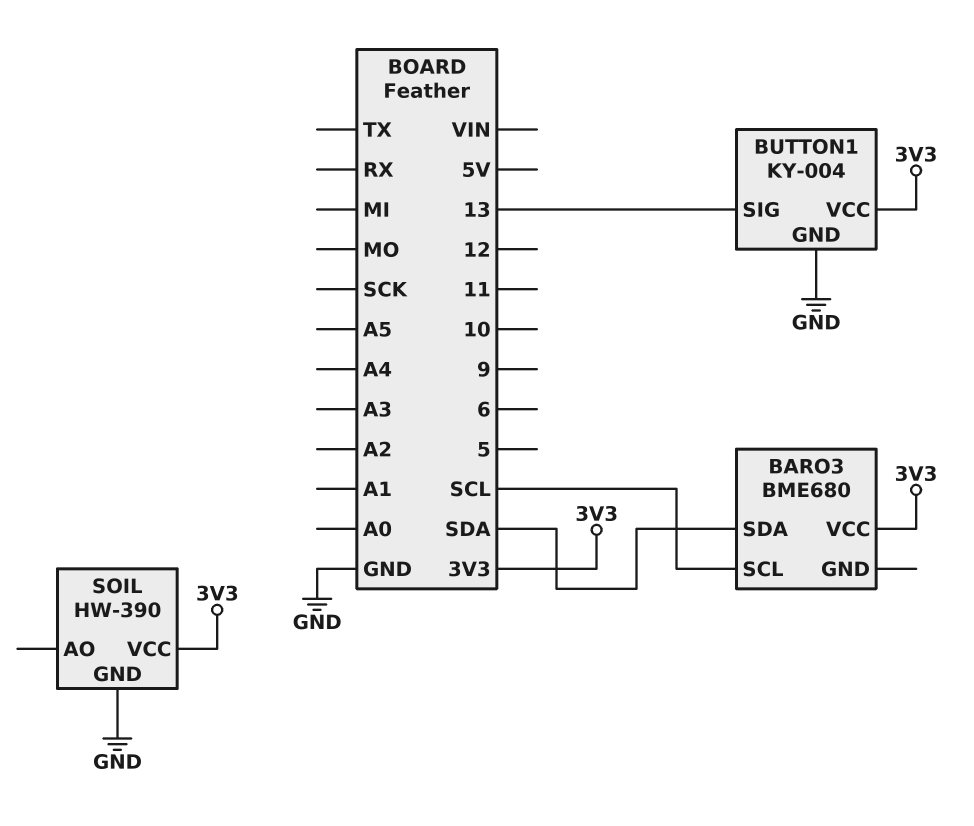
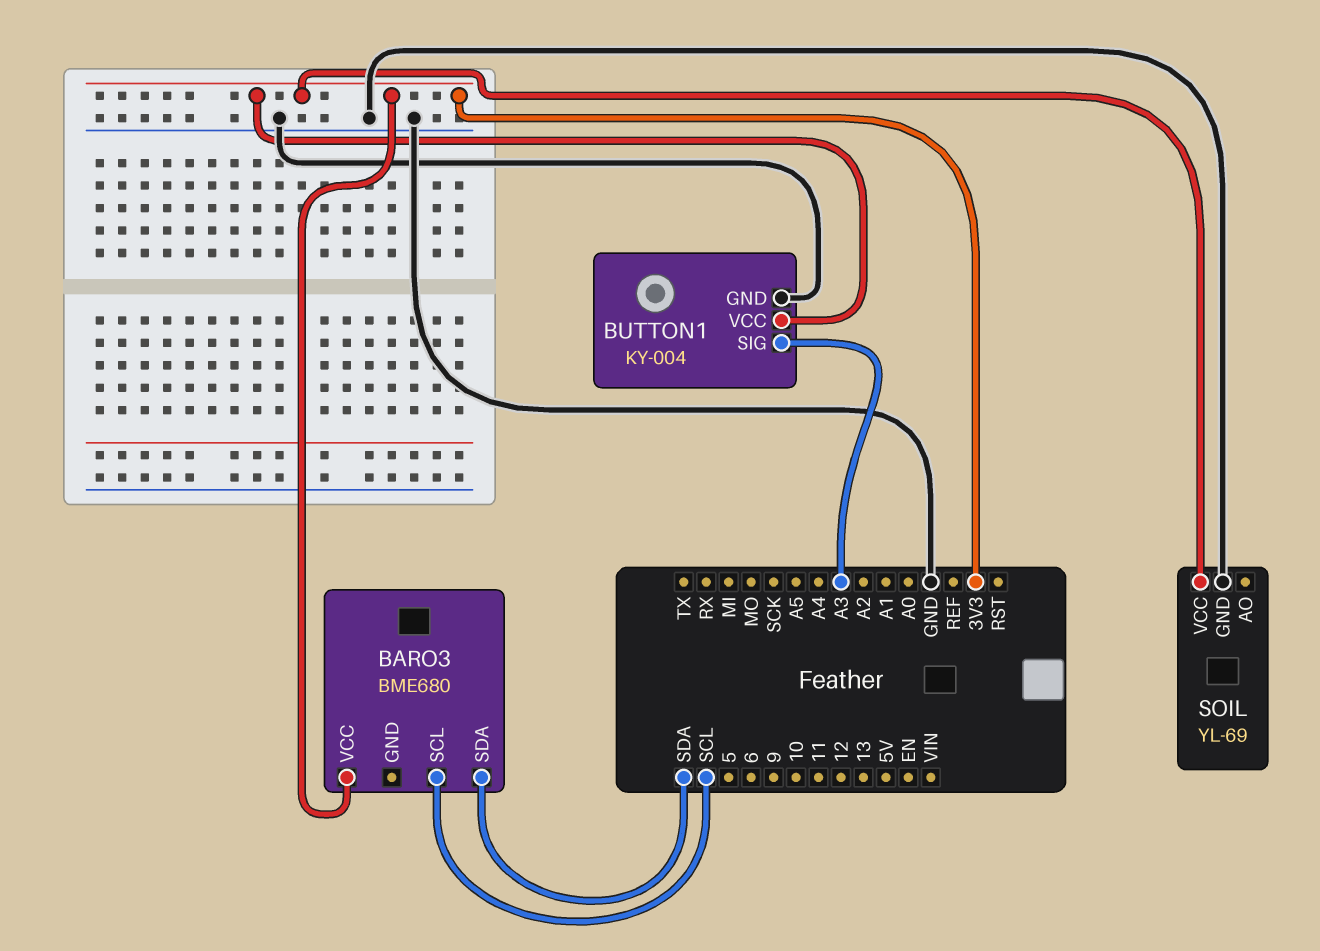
BUTTON1 pin SIG: 13 -> A3
SOIL: HW-390 -> YL-69

